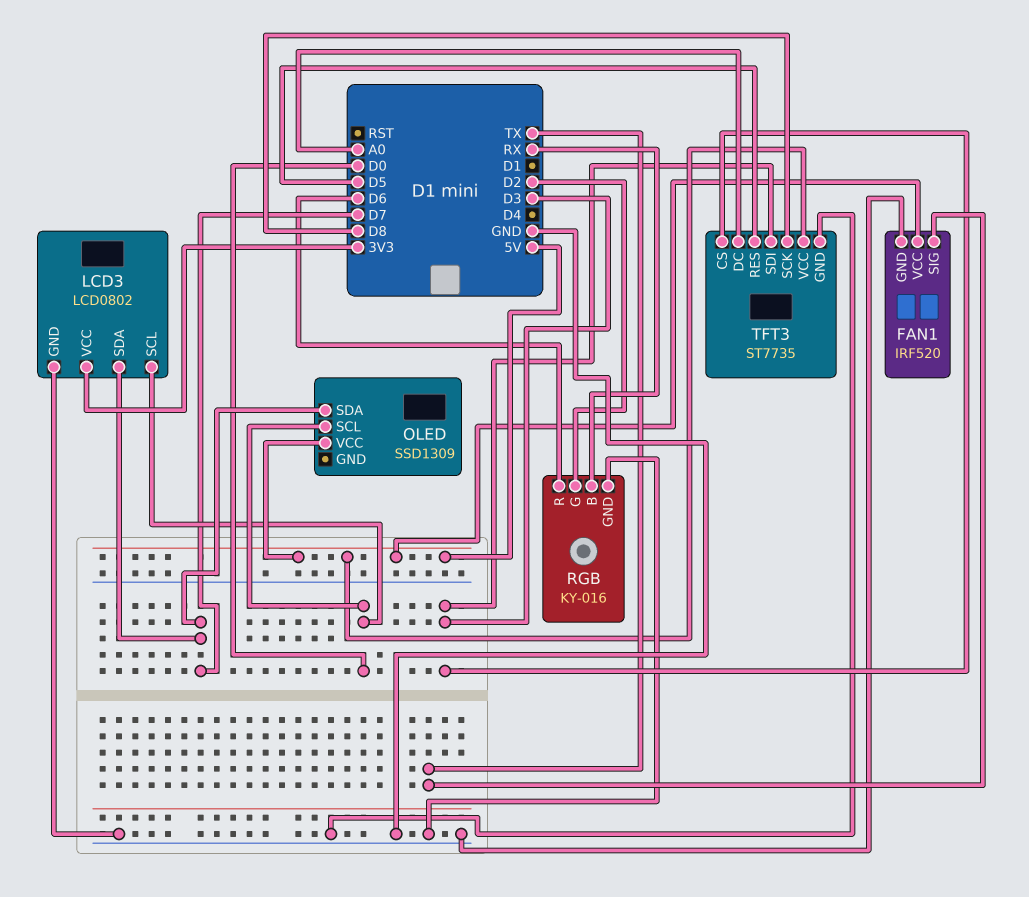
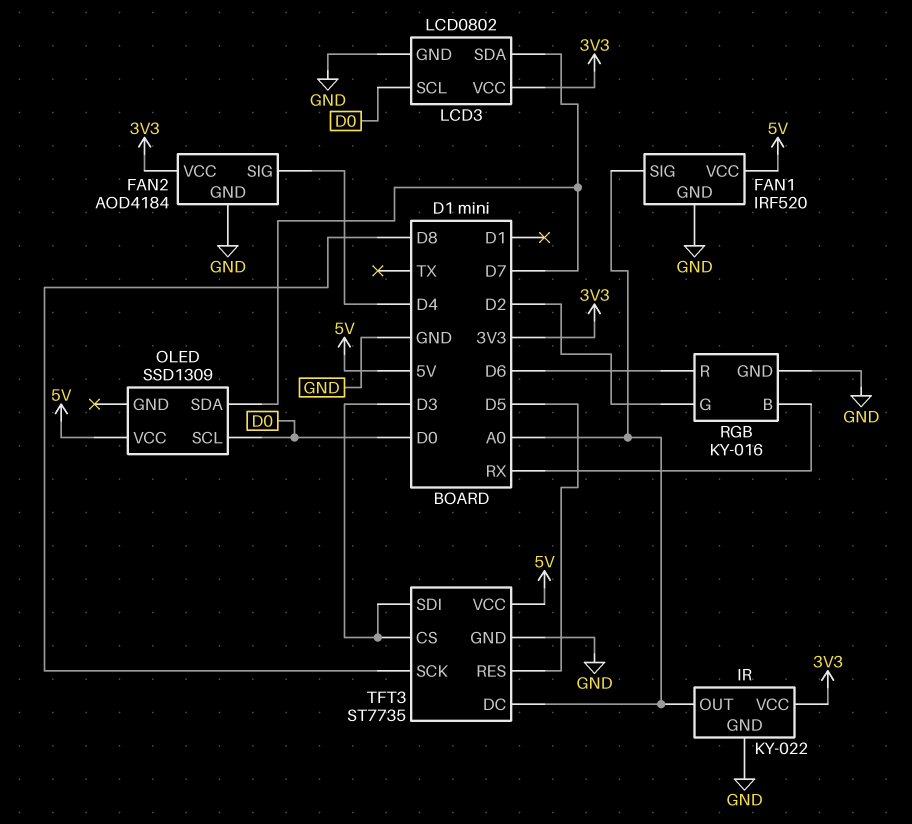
FAN1 pin SIG: TX -> A0
FAN2: none -> AOD4184
FAN2 pin GND: none -> GND
FAN2 pin SIG: none -> D4
FAN2 pin VCC: none -> 3V3
IR: none -> KY-022
IR pin GND: none -> GND
IR pin OUT: none -> A0
IR pin VCC: none -> 3V3

